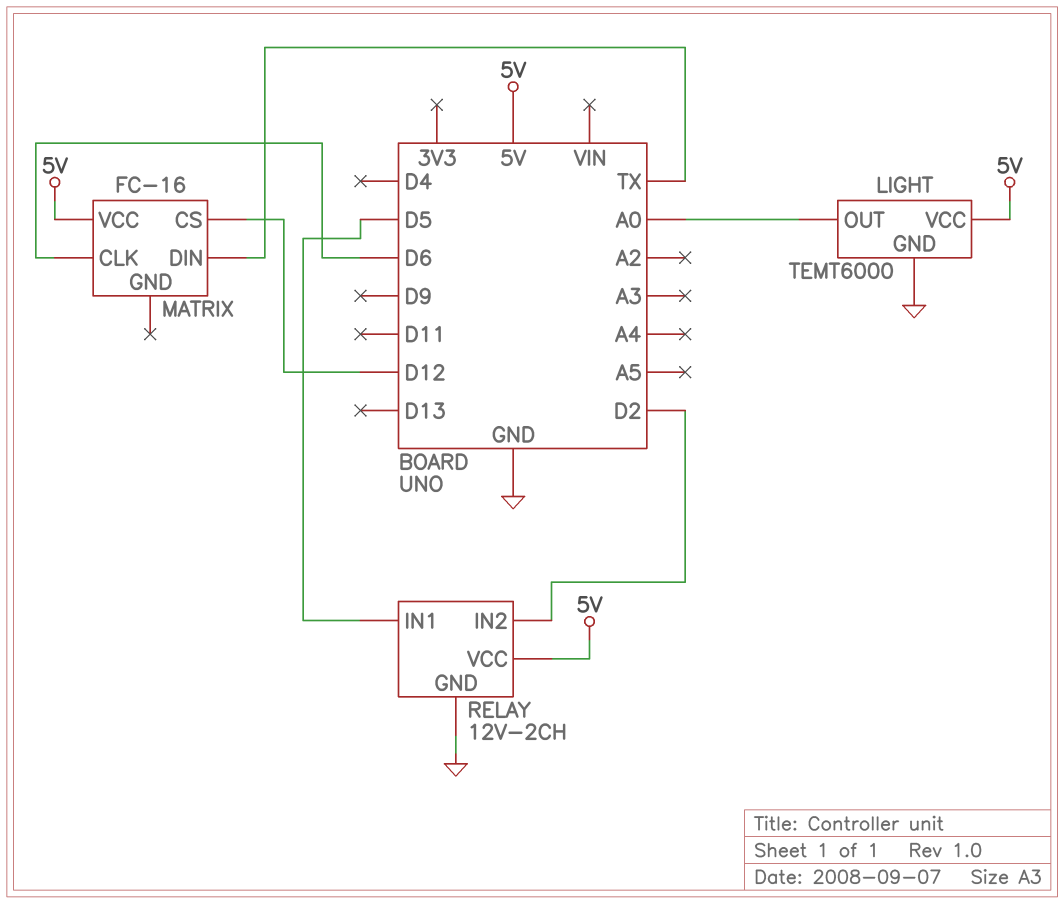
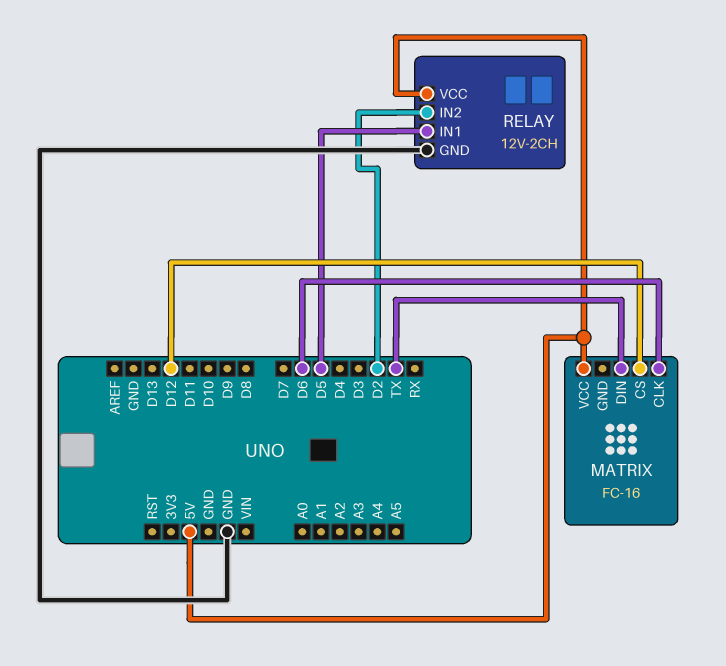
LIGHT: TEMT6000 -> none
LIGHT pin GND: GND -> none
LIGHT pin OUT: A0 -> none
LIGHT pin VCC: 5V -> none

